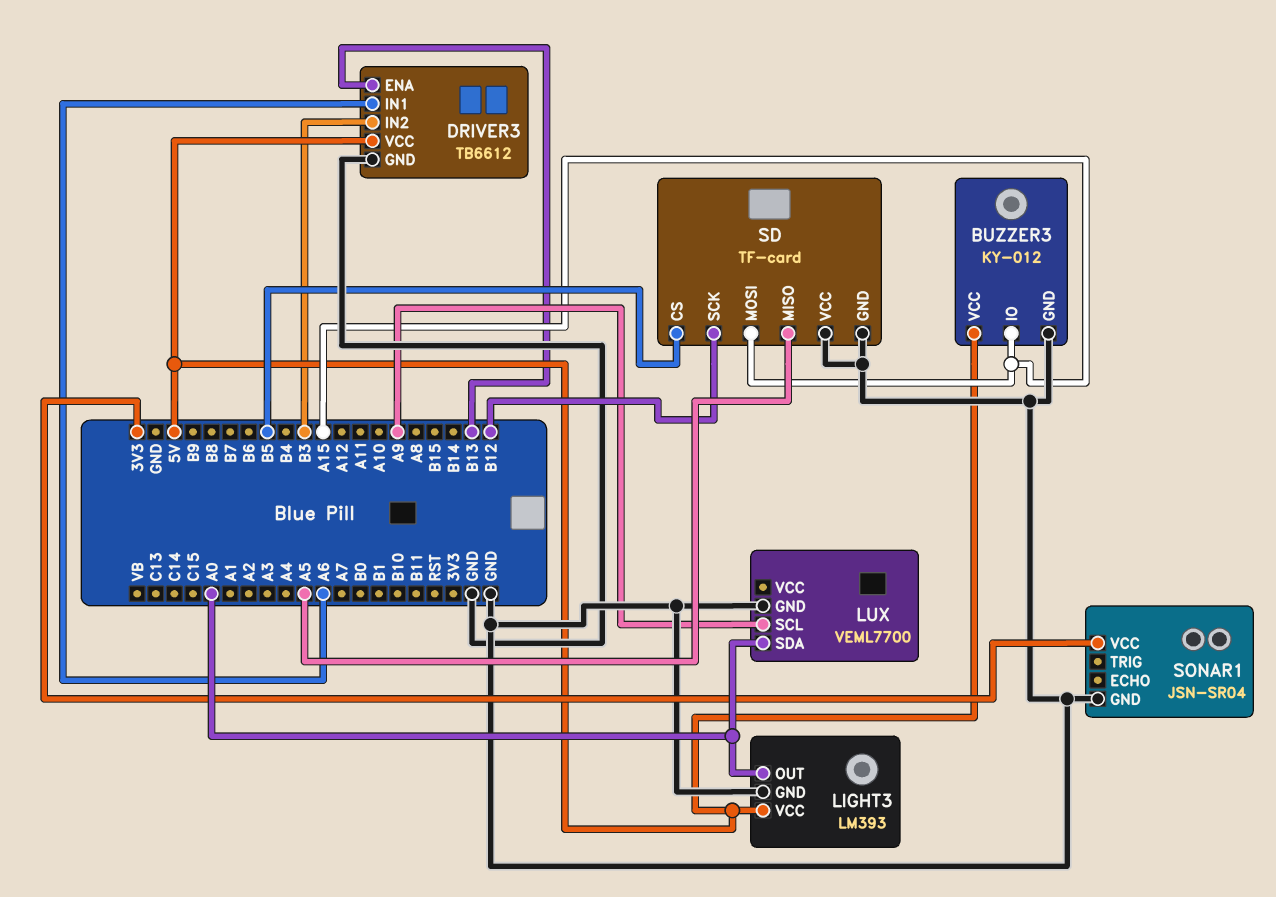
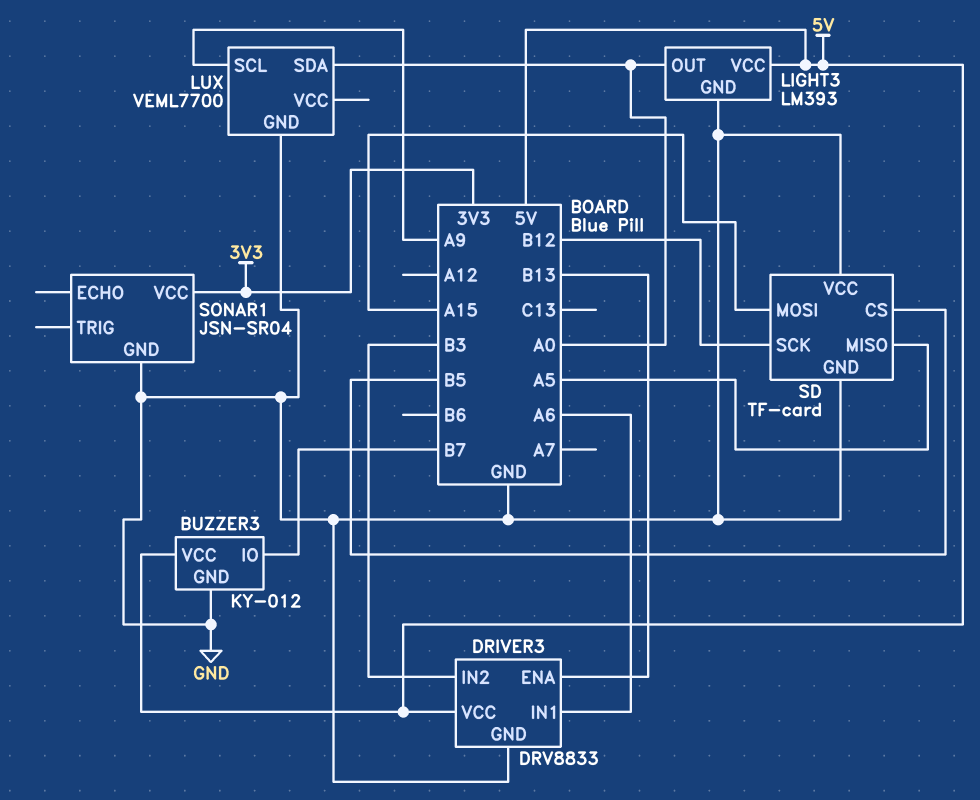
BUZZER3 pin IO: A15 -> B7
DRIVER3: TB6612 -> DRV8833

